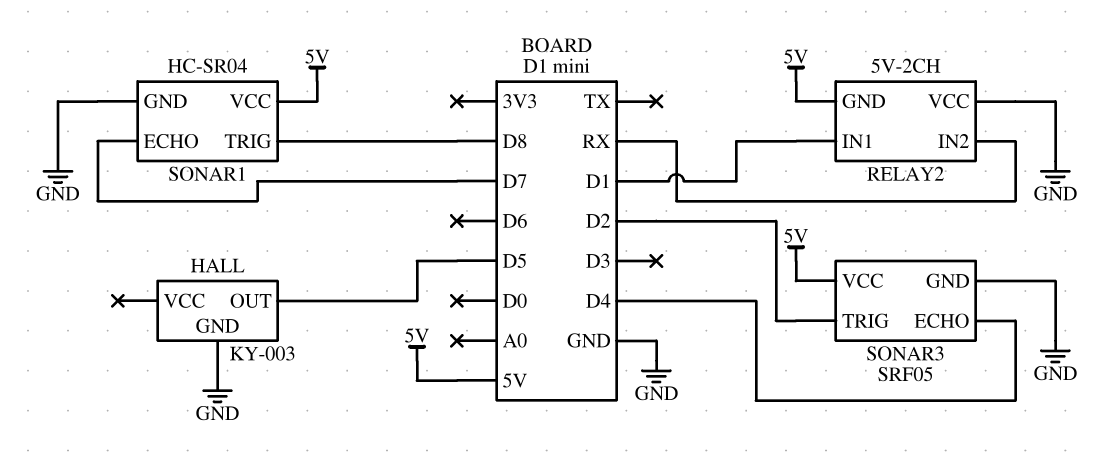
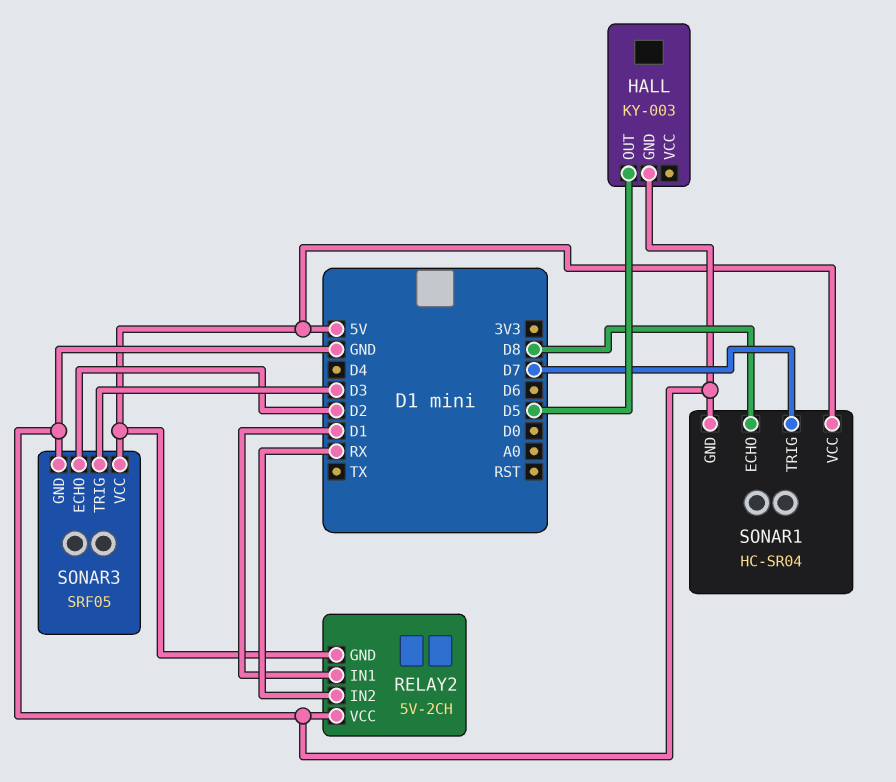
SONAR1 pin ECHO: D7 -> D8
SONAR1 pin TRIG: D8 -> D7
SONAR3 pin ECHO: D4 -> D2
SONAR3 pin TRIG: D2 -> D3

